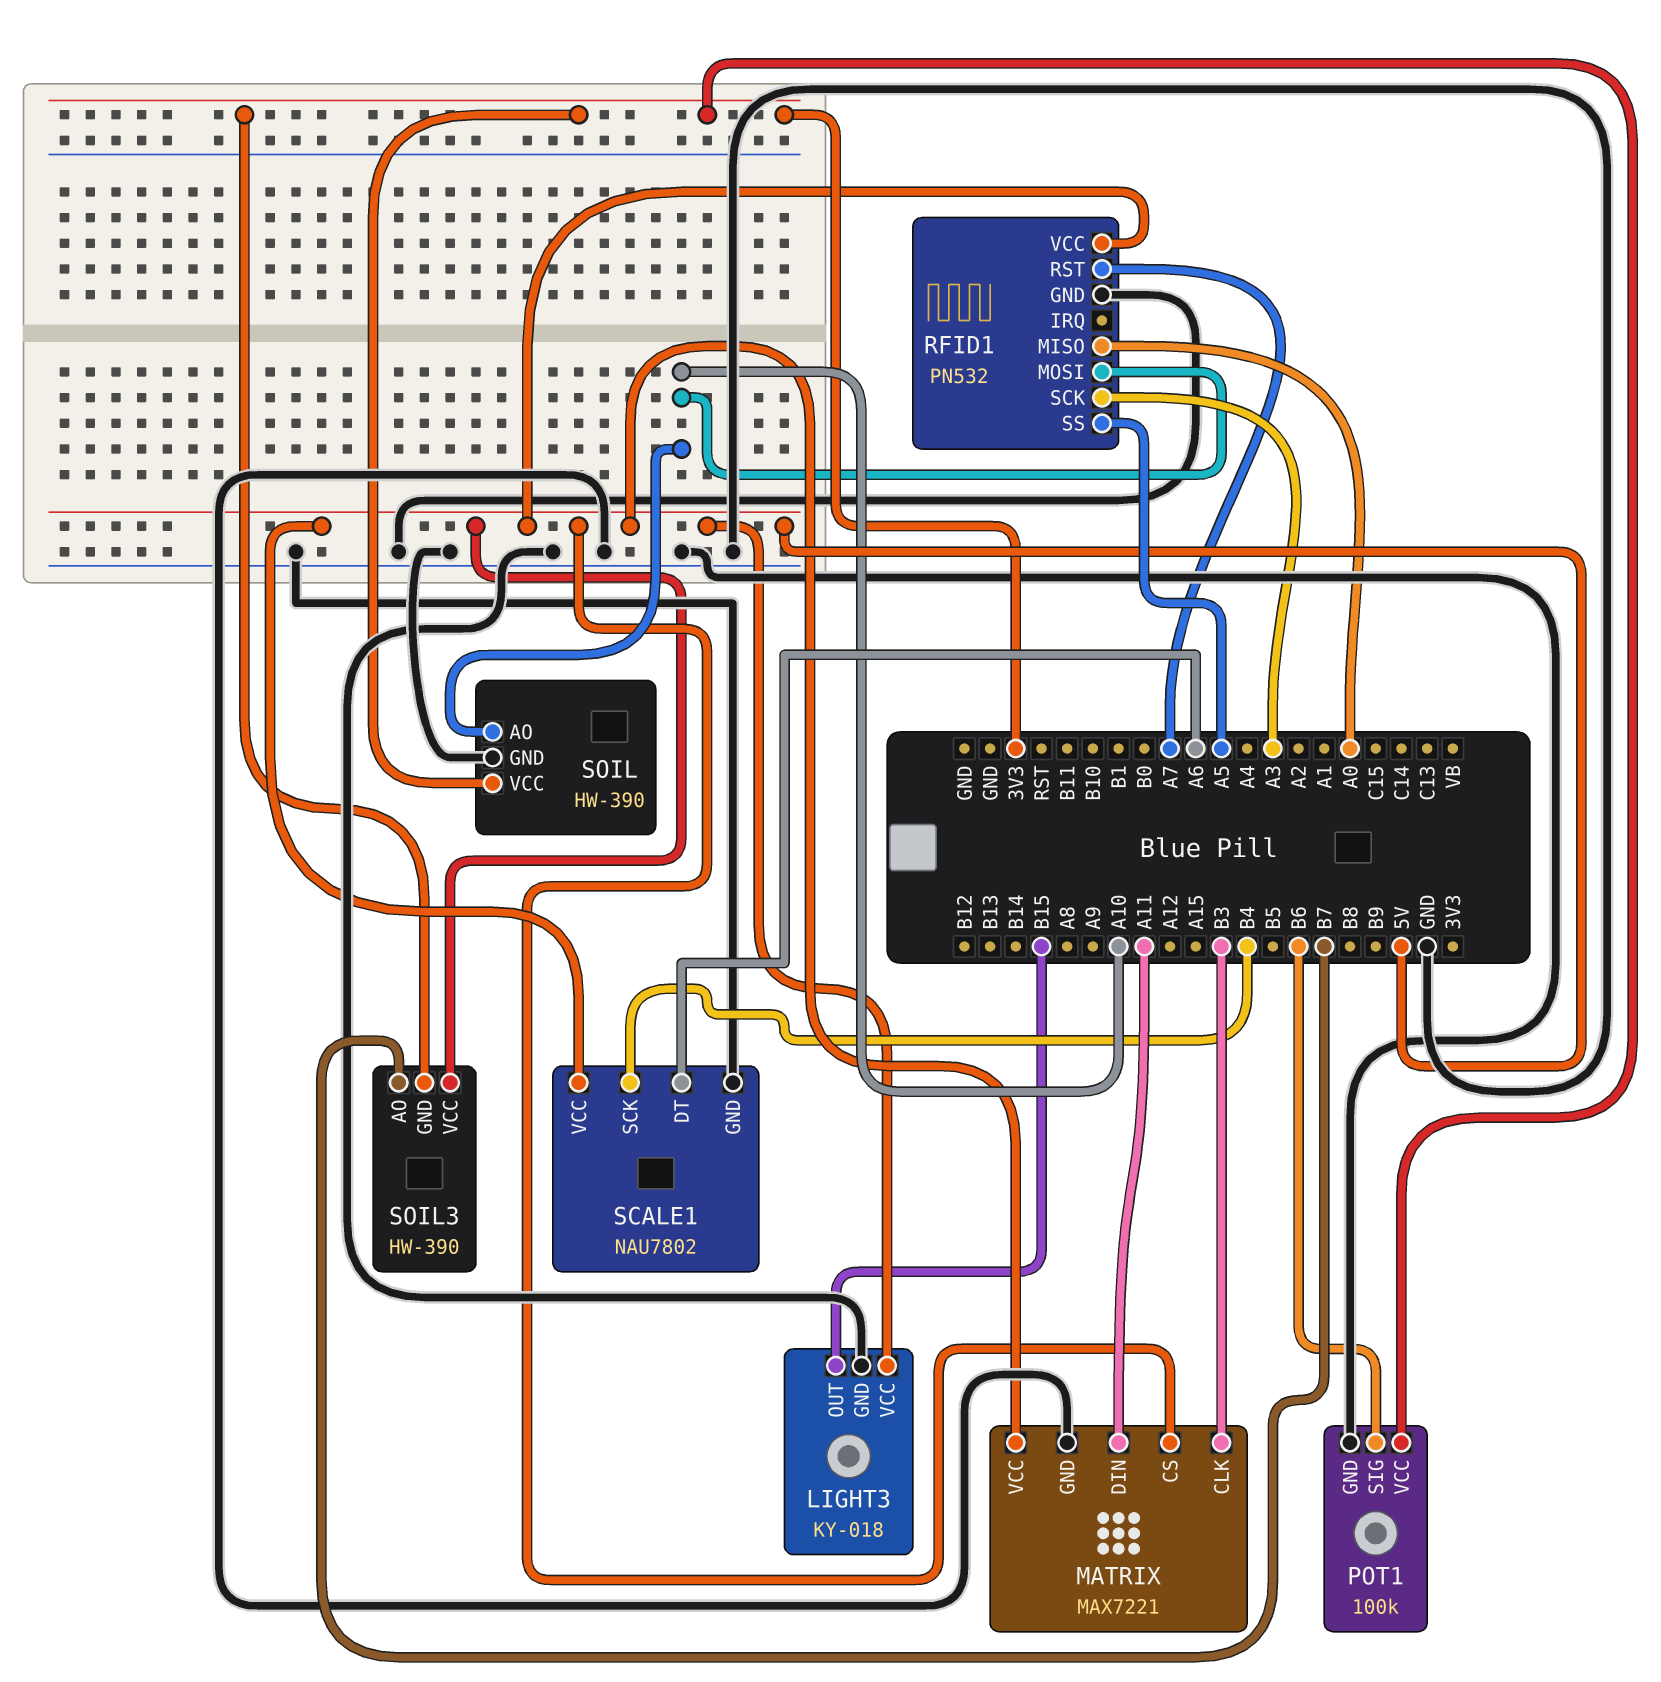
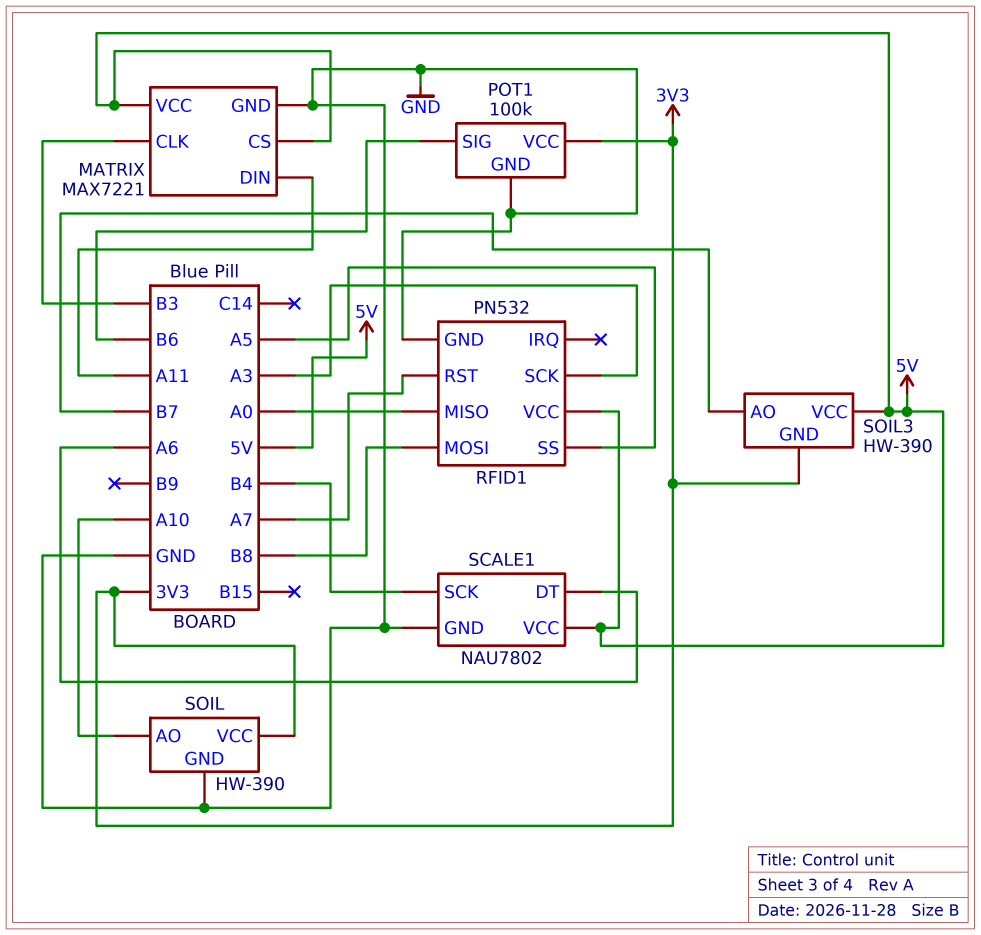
LIGHT3: KY-018 -> none
LIGHT3 pin GND: GND -> none
LIGHT3 pin OUT: B15 -> none
LIGHT3 pin VCC: 5V -> none
RFID1 pin MOSI: A10 -> B8

